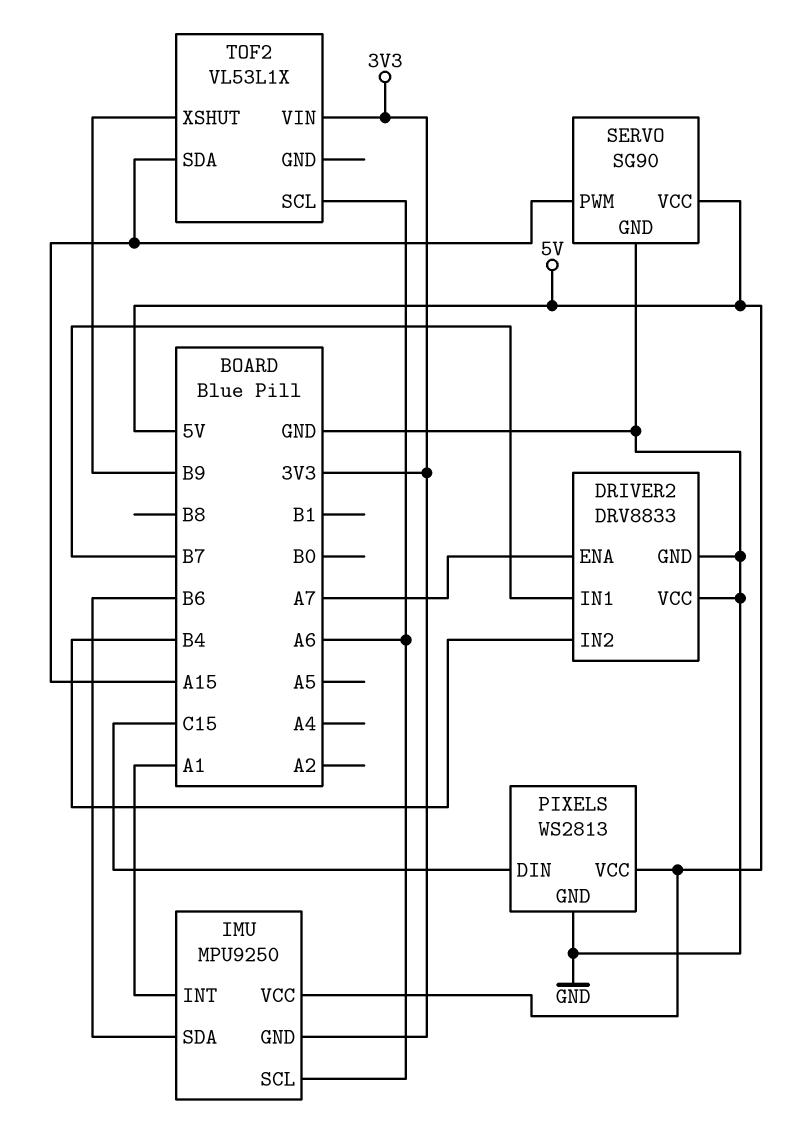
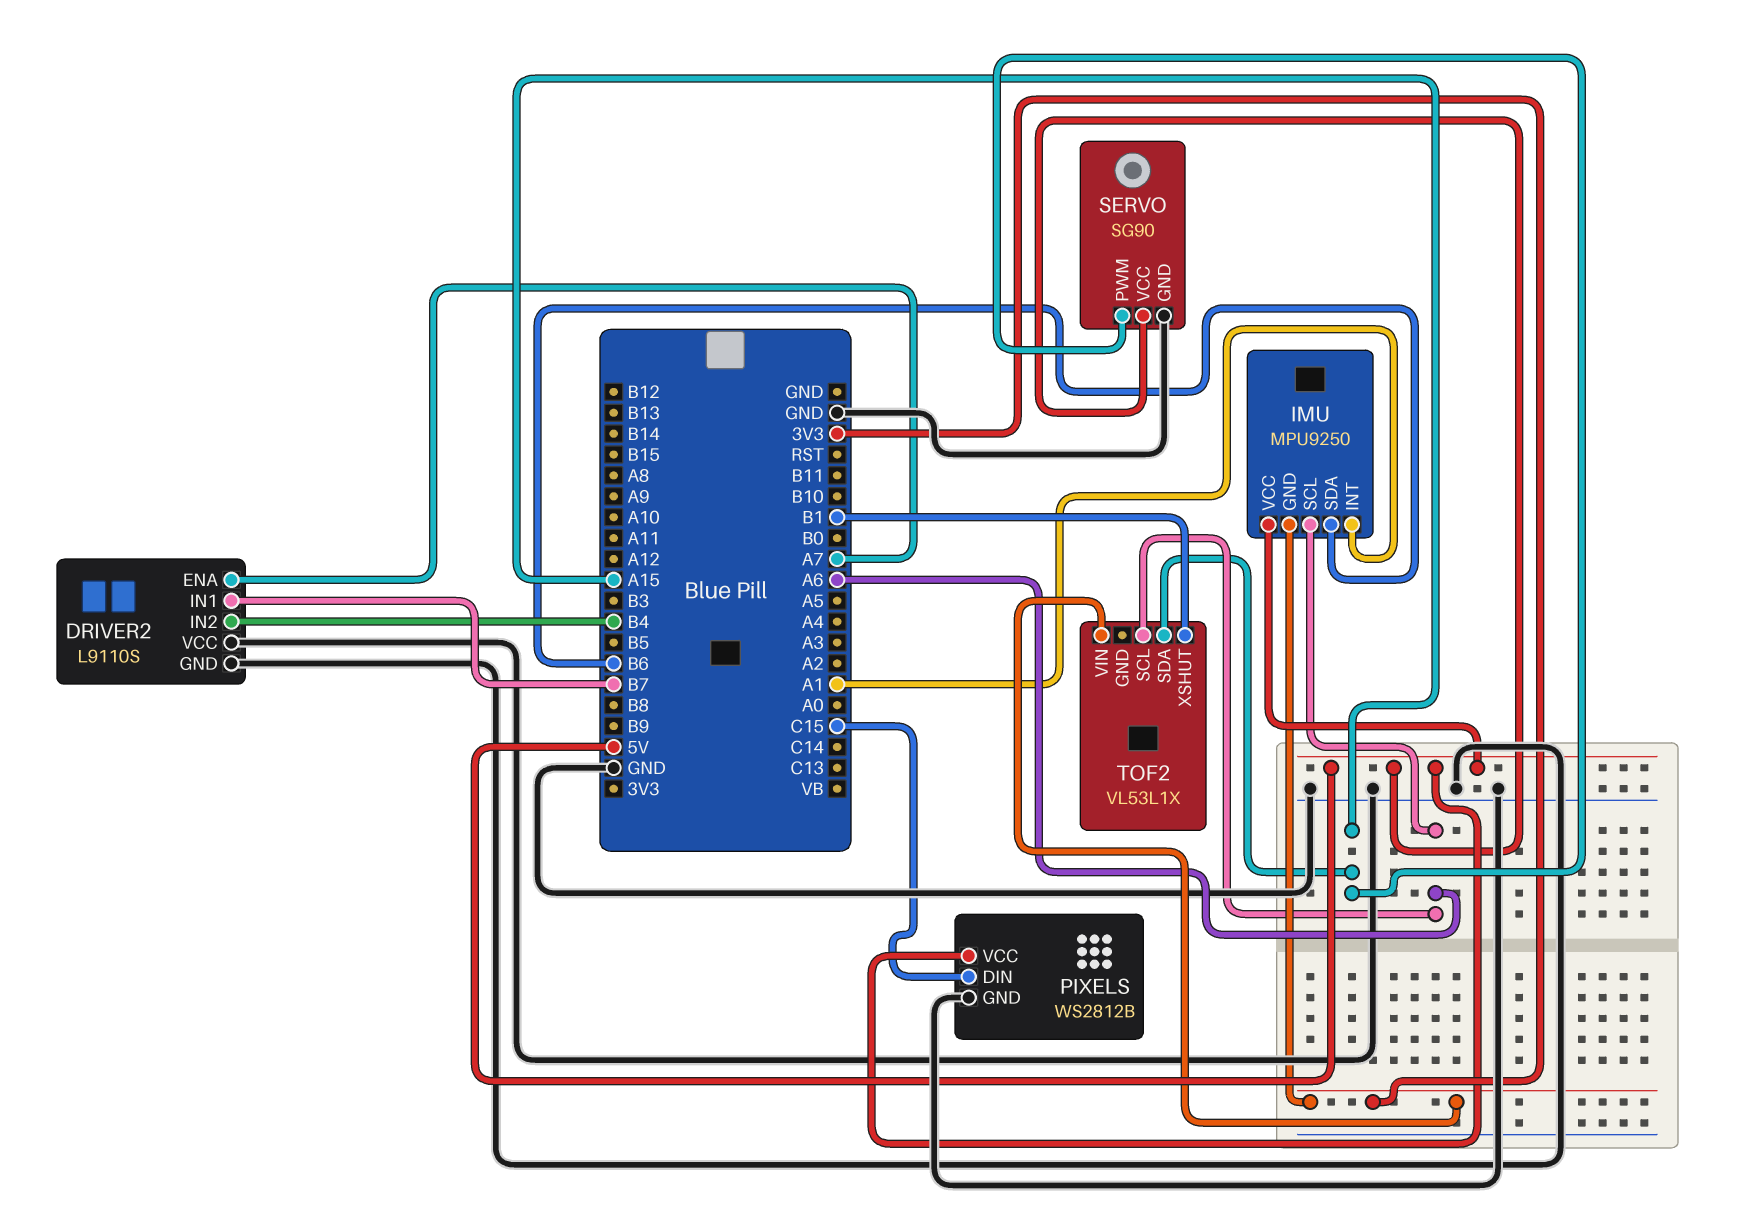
DRIVER2: DRV8833 -> L9110S
PIXELS: WS2813 -> WS2812B
TOF2 pin XSHUT: B9 -> B1

